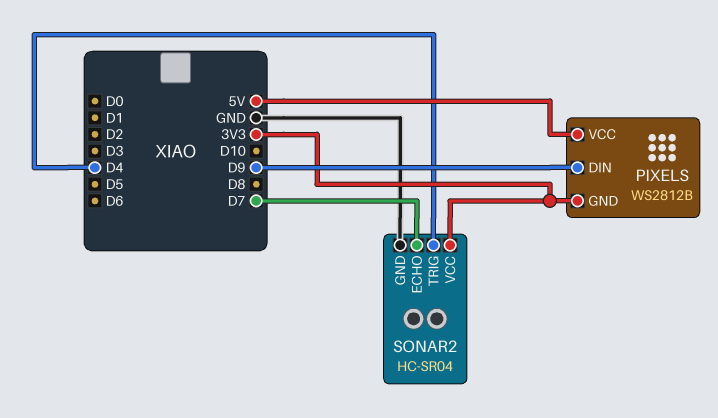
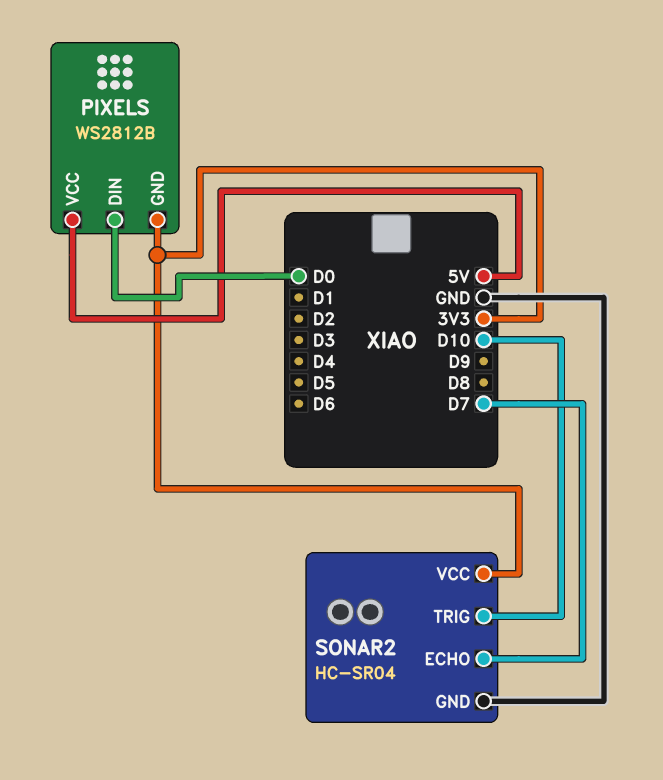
PIXELS pin DIN: D9 -> D0
SONAR2 pin TRIG: D4 -> D10

